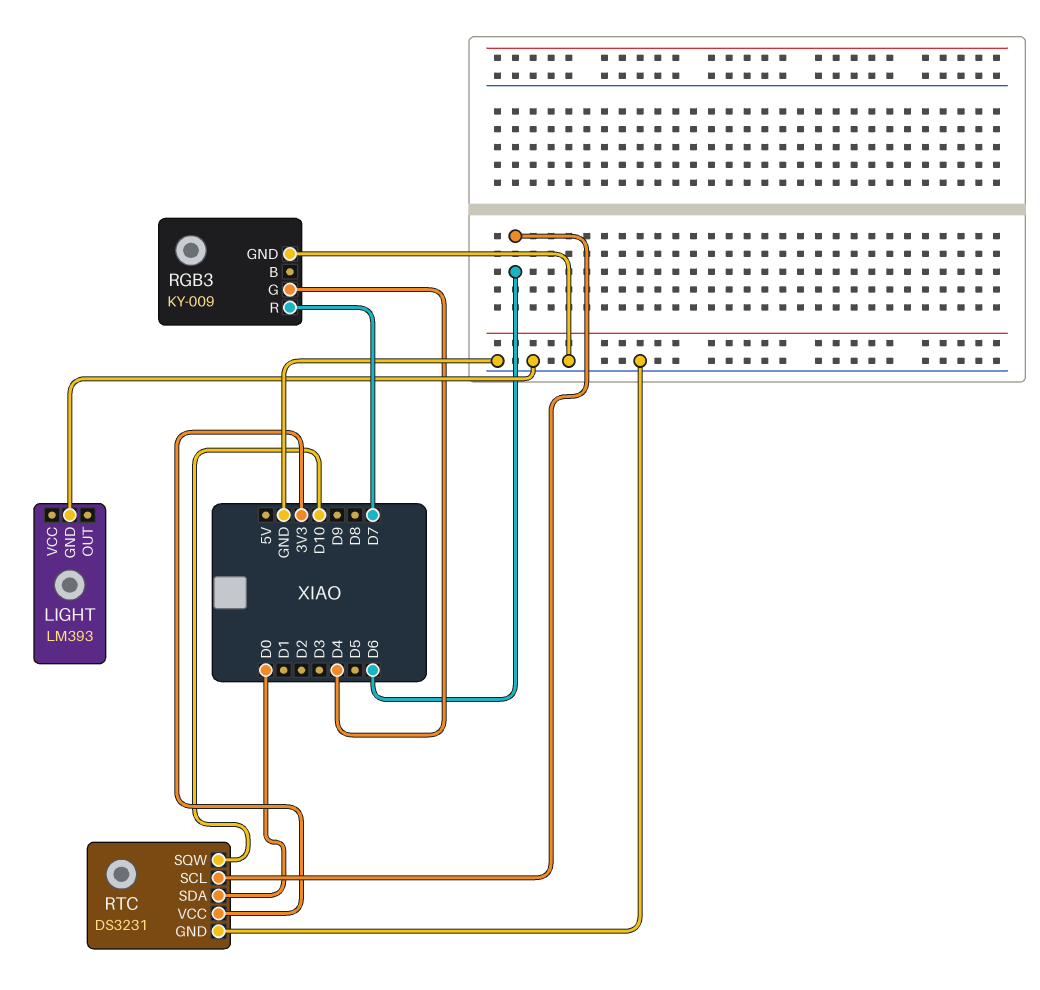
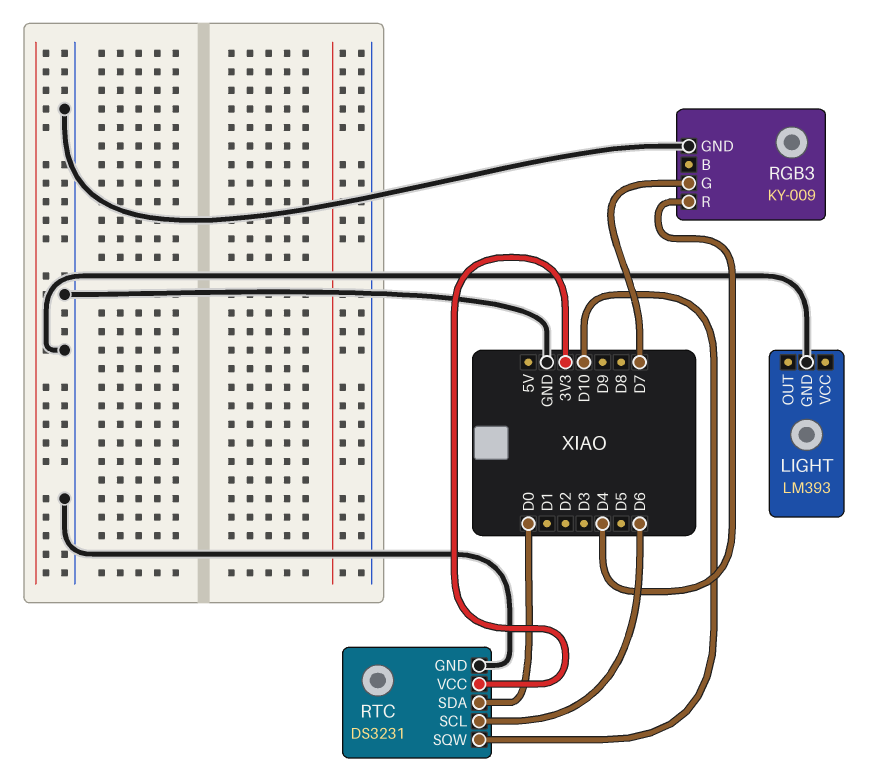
RGB3 pin G: D4 -> D7
RGB3 pin R: D7 -> D4

